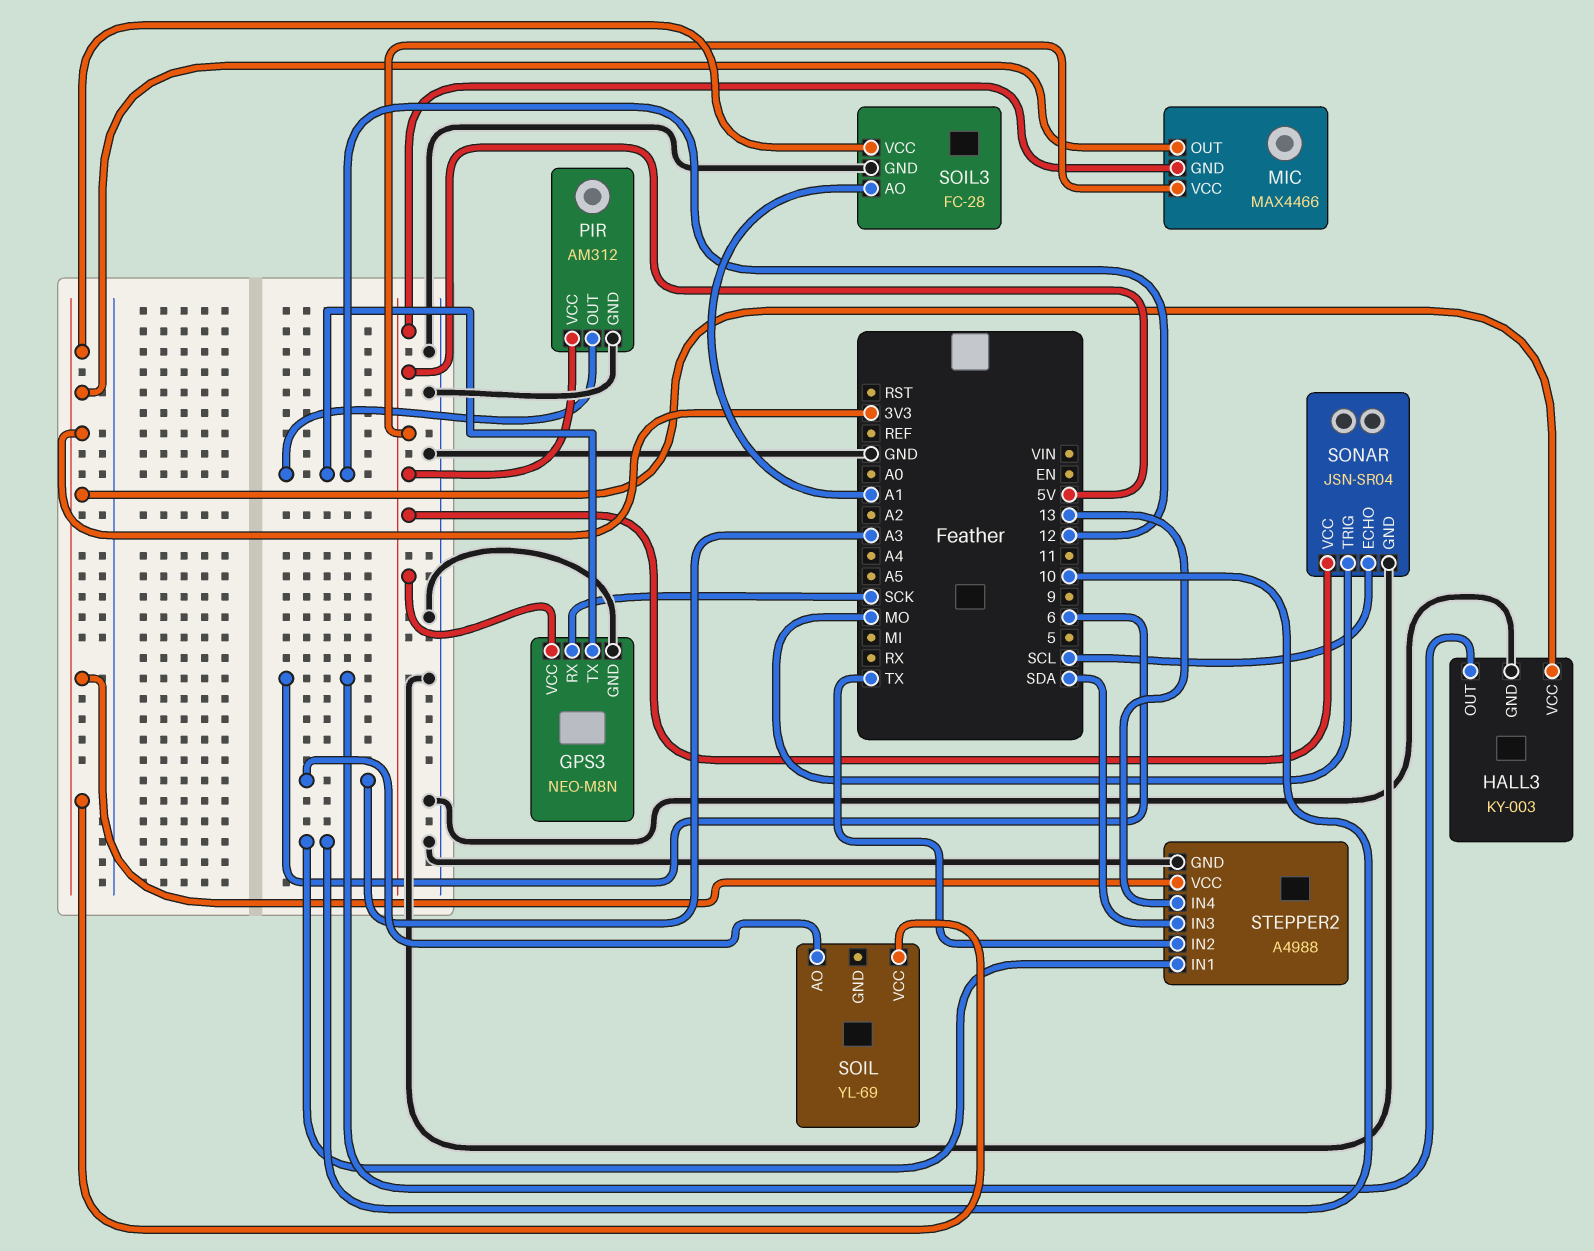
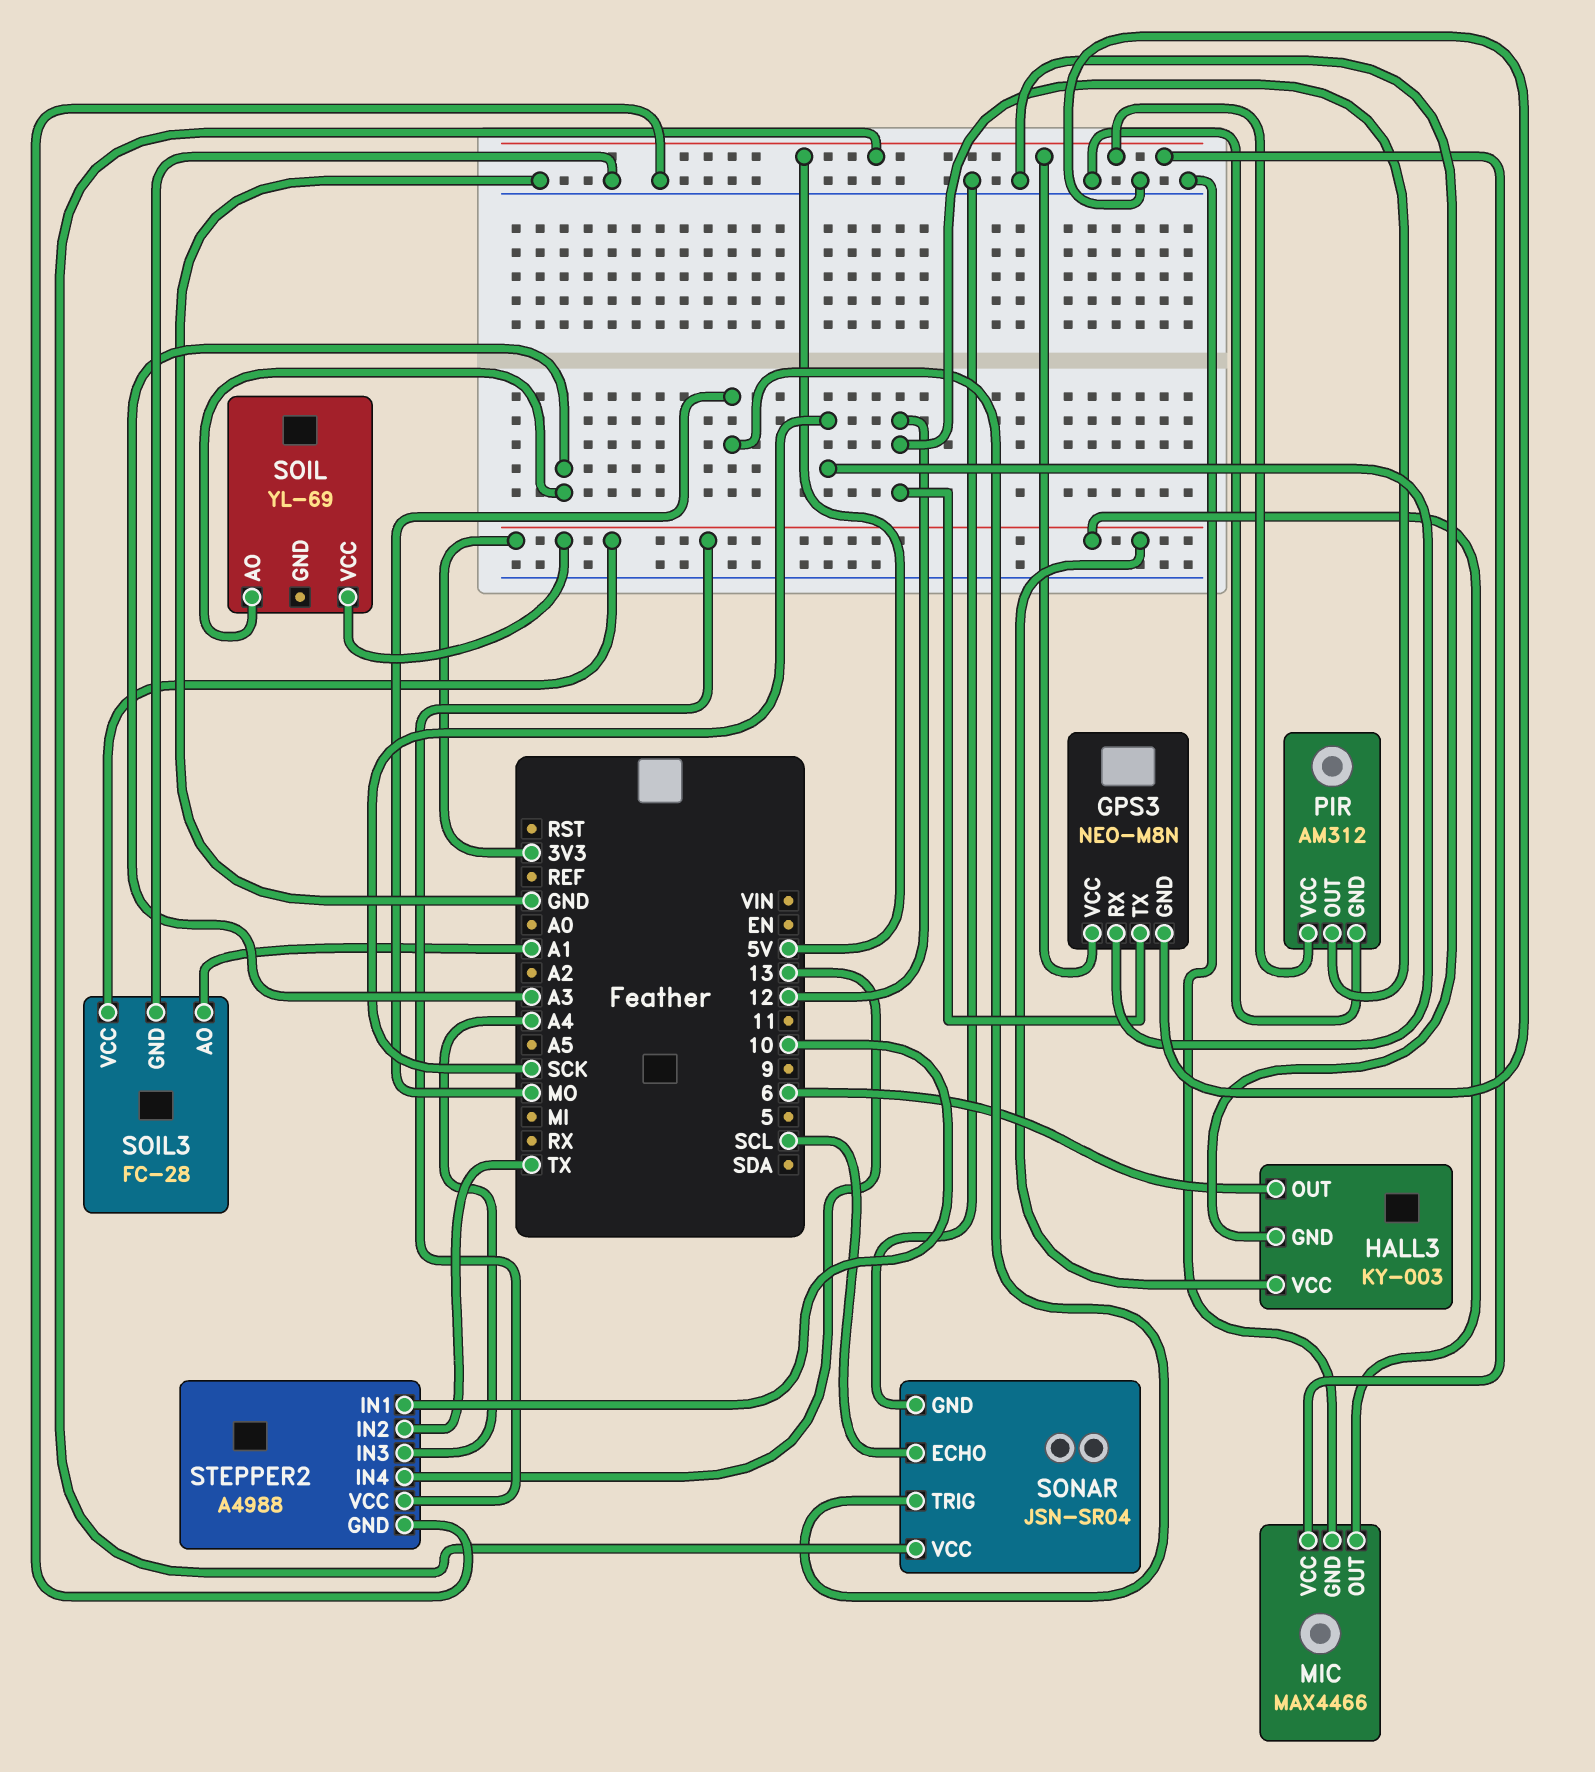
MIC pin GND: 5V -> GND
STEPPER2 pin IN3: SDA -> A4

